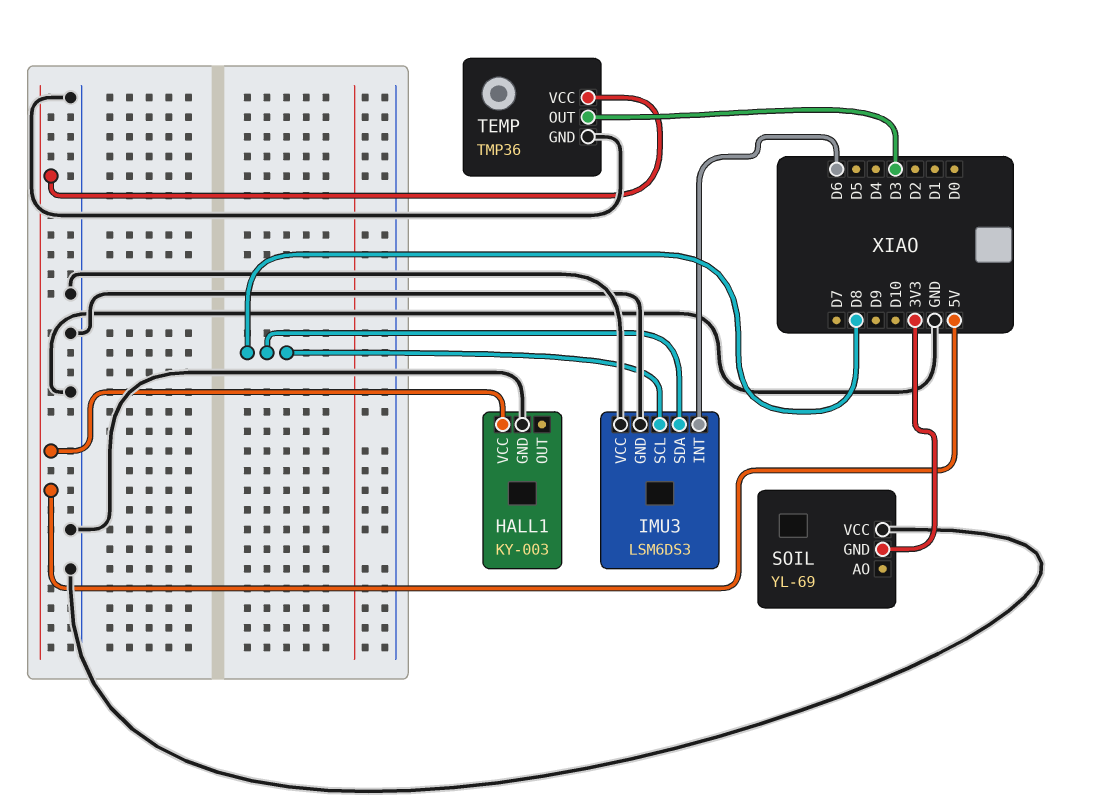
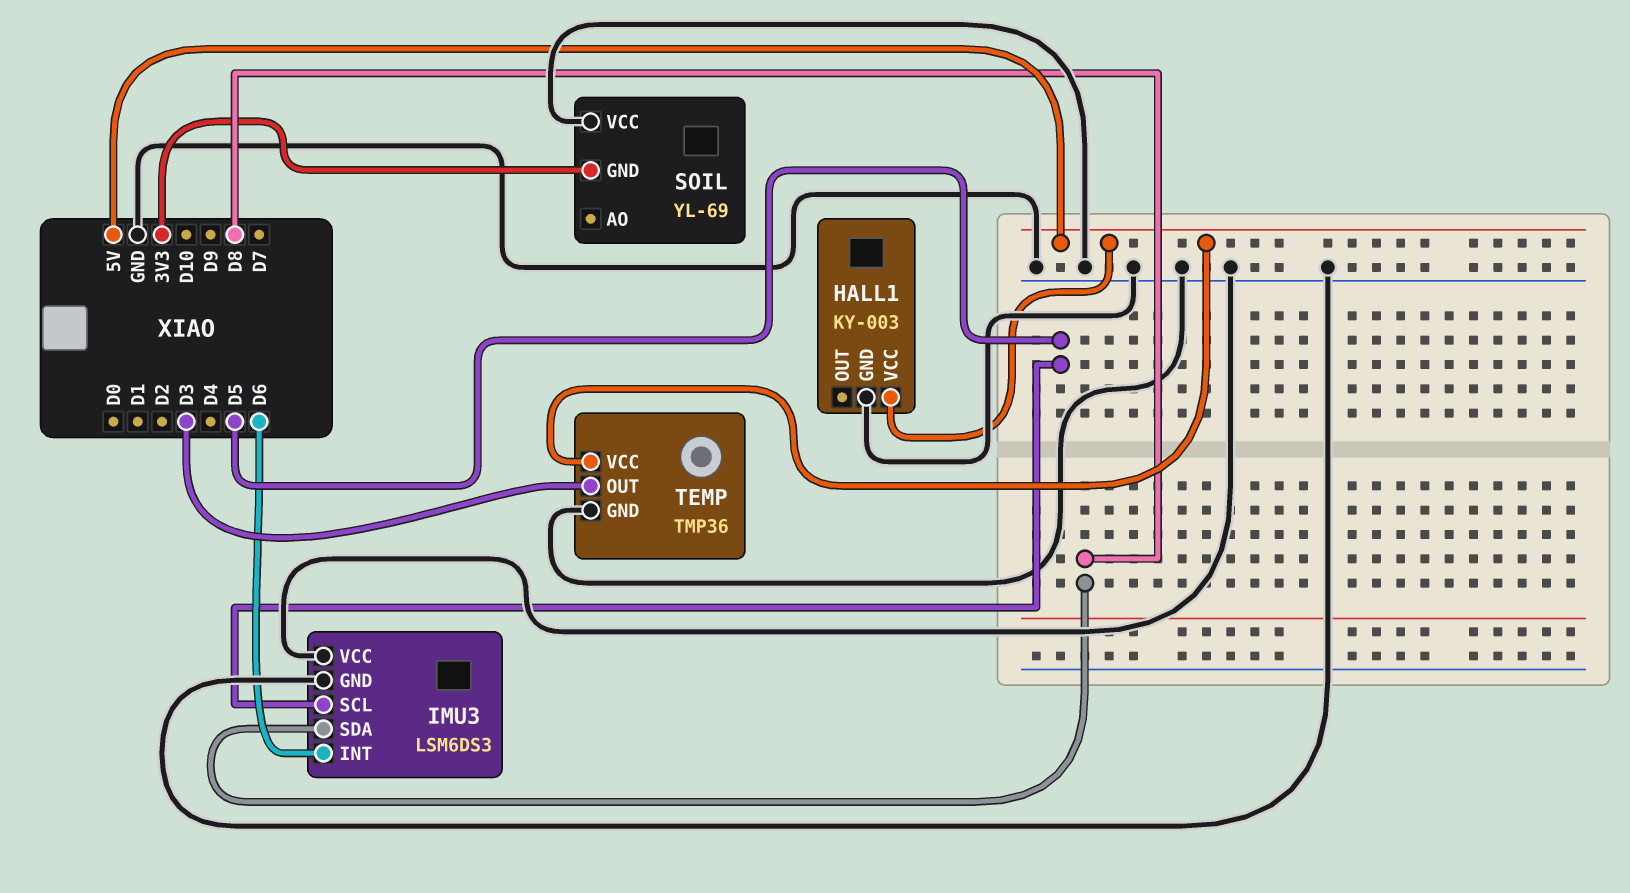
IMU3 pin SCL: D8 -> D5

